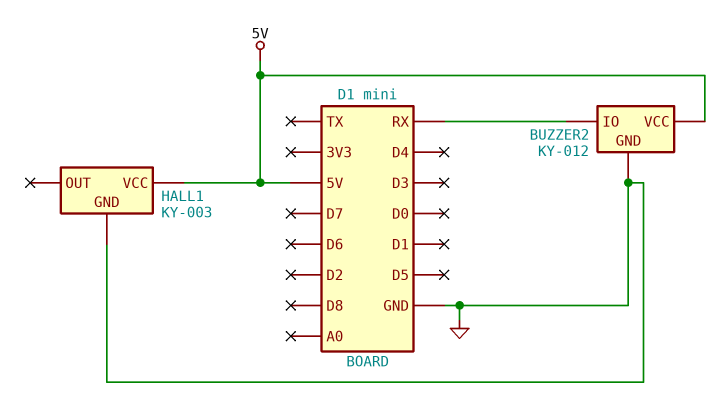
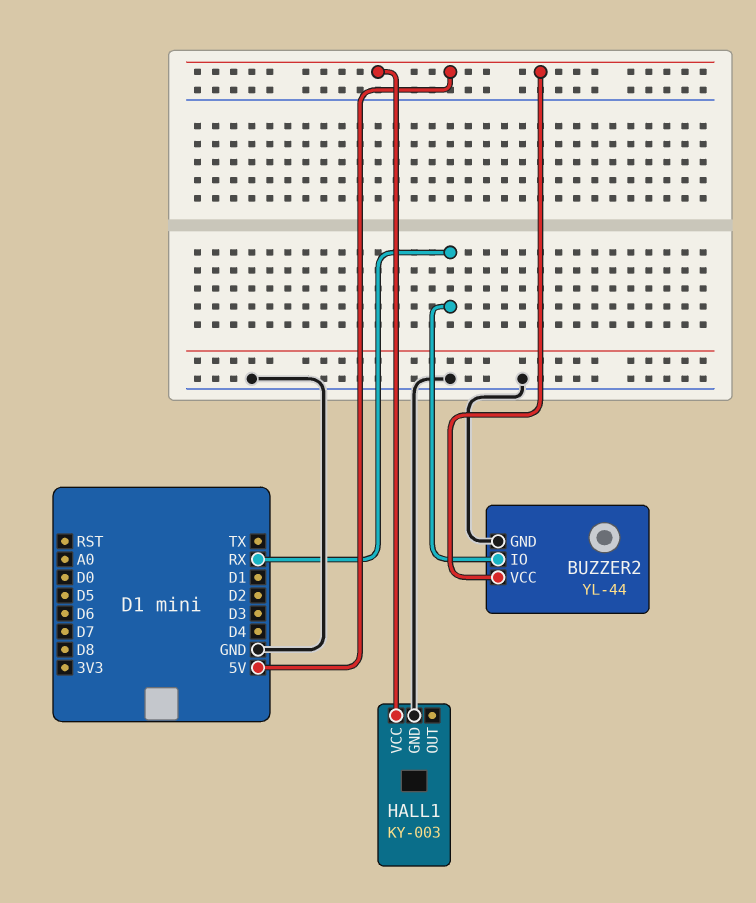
BUZZER2: KY-012 -> YL-44

